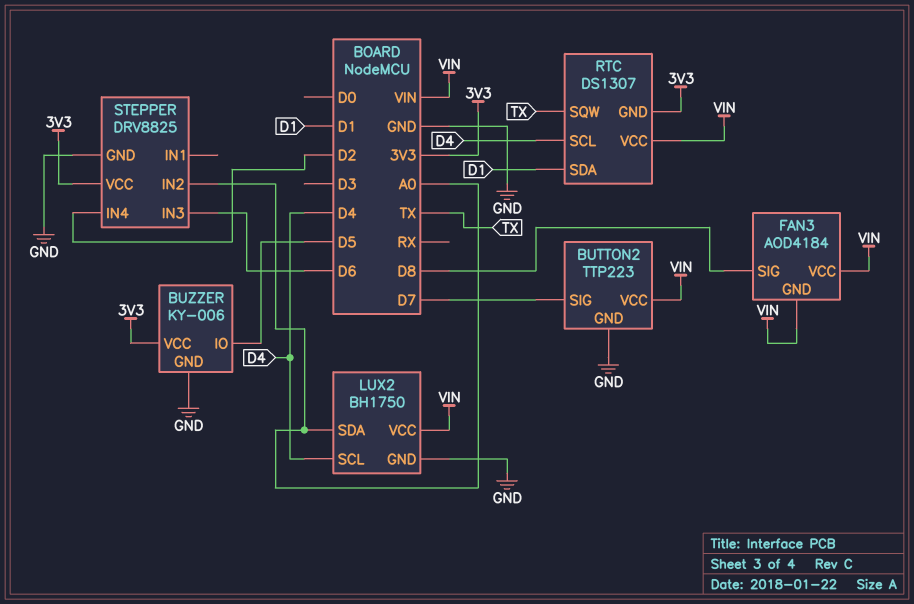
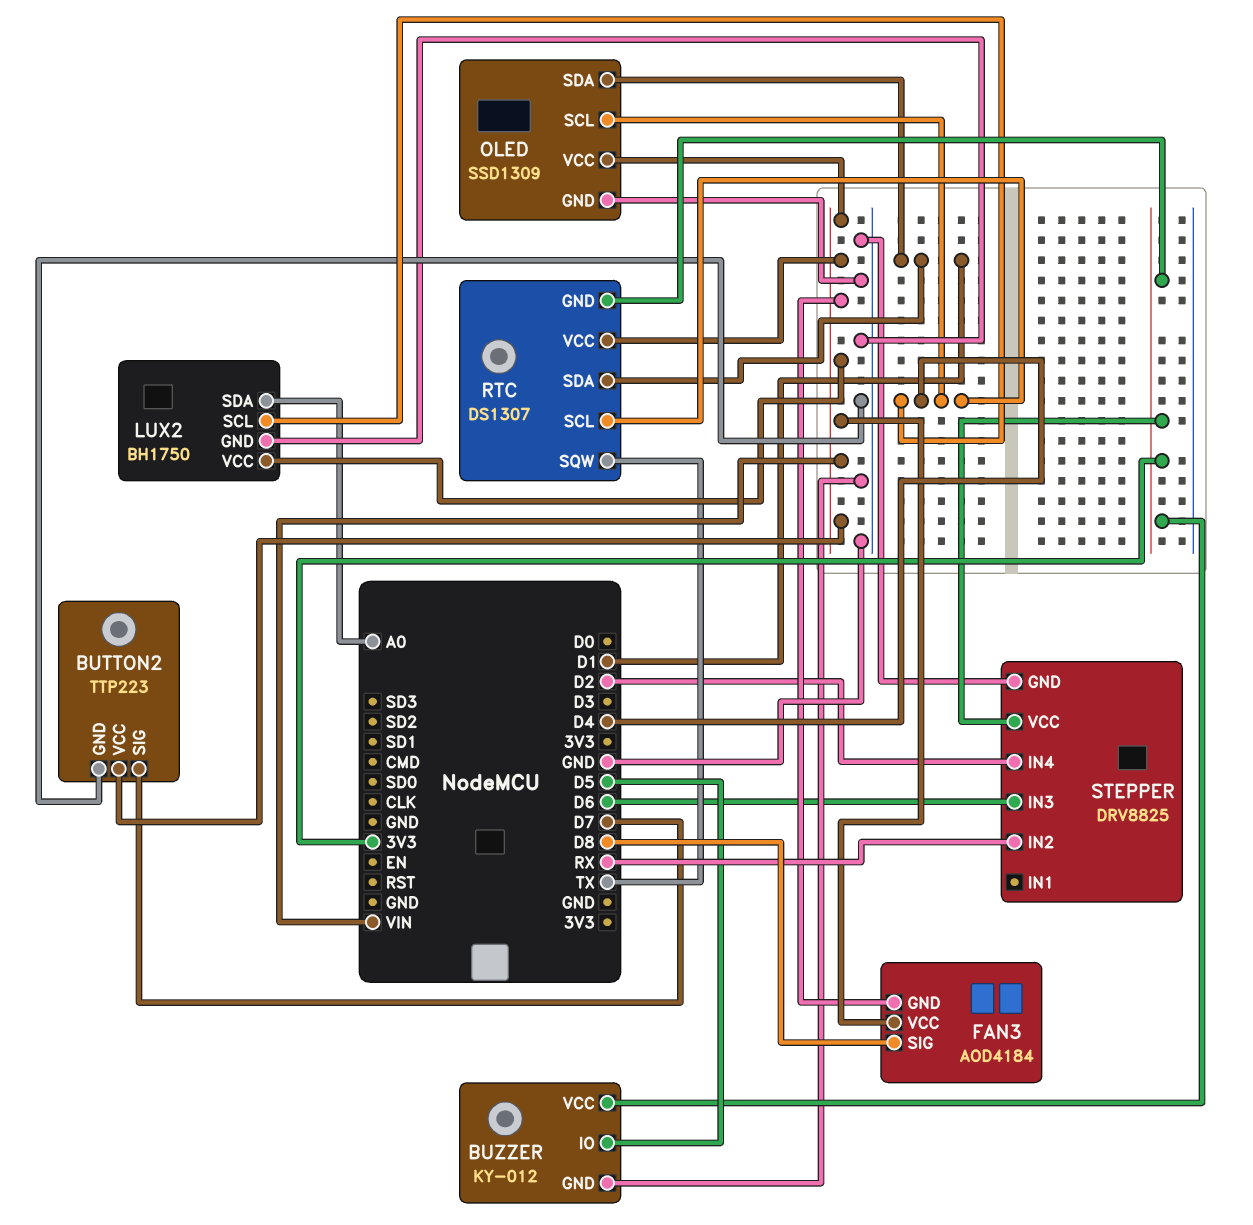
BUZZER: KY-006 -> KY-012
OLED: none -> SSD1309
OLED pin GND: none -> GND
OLED pin SCL: none -> D4
OLED pin SDA: none -> D1
OLED pin VCC: none -> VIN
STEPPER pin IN2: A0 -> RX

